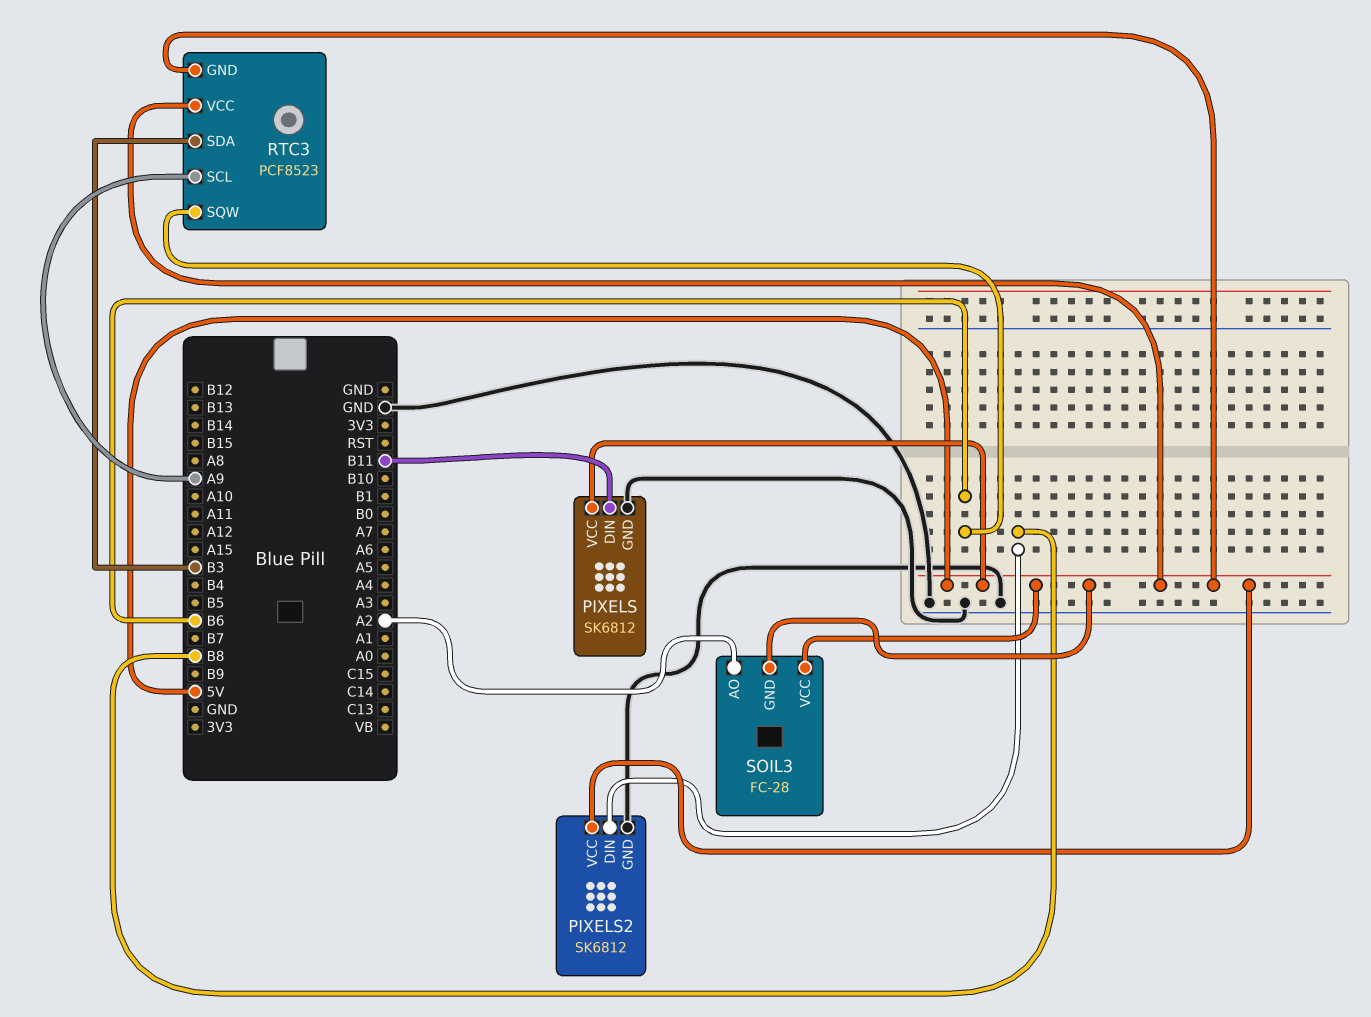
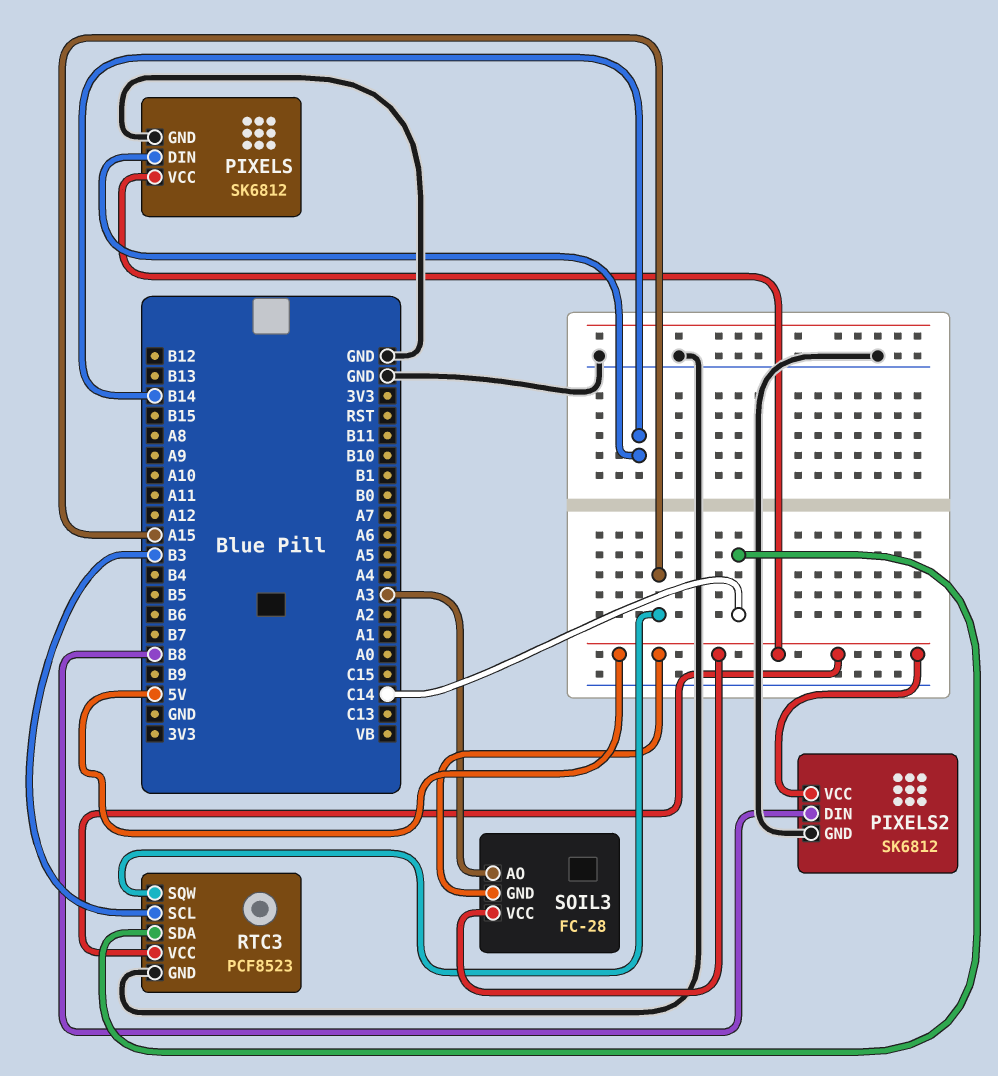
PIXELS pin DIN: B11 -> B14
RTC3 pin GND: 5V -> GND
RTC3 pin SCL: A9 -> B3
RTC3 pin SDA: B3 -> C14
RTC3 pin SQW: B6 -> A15
SOIL3 pin AO: A2 -> A3

